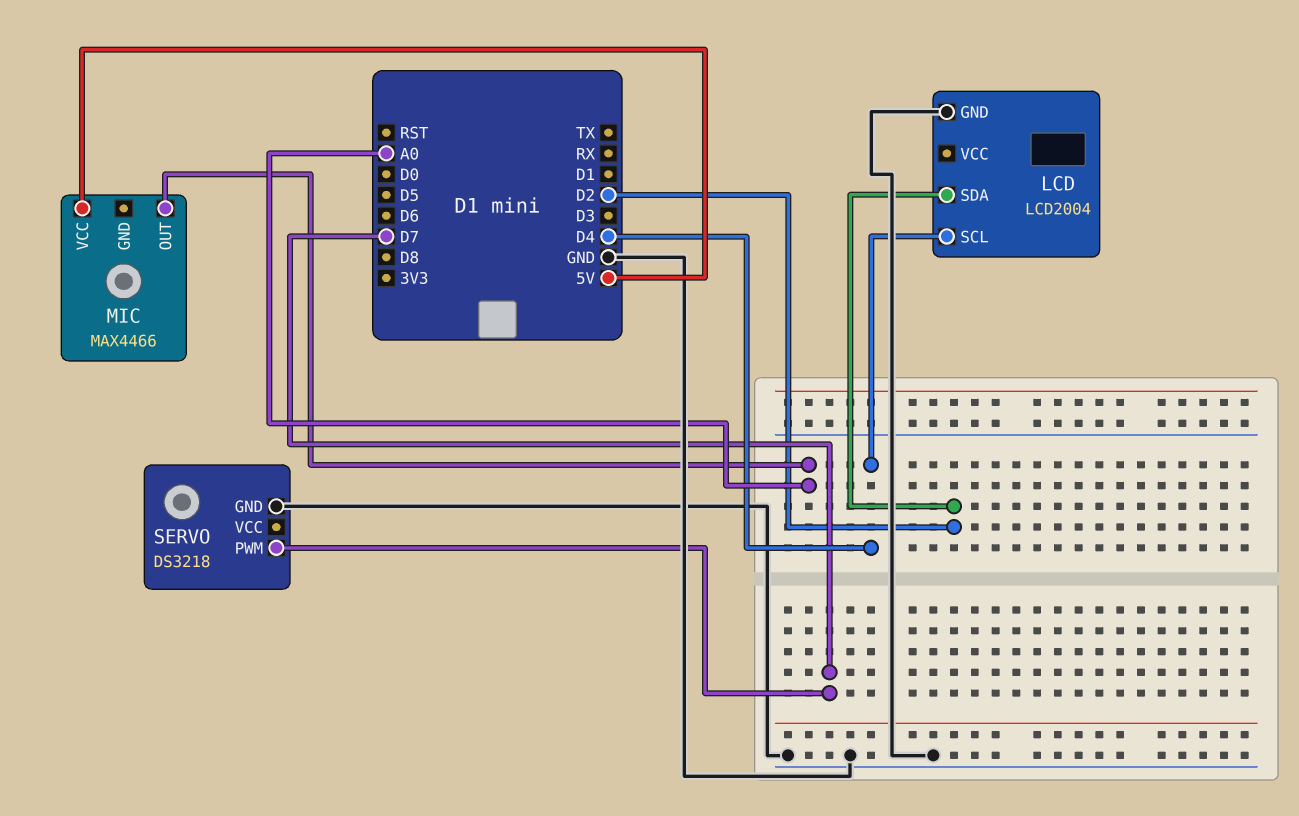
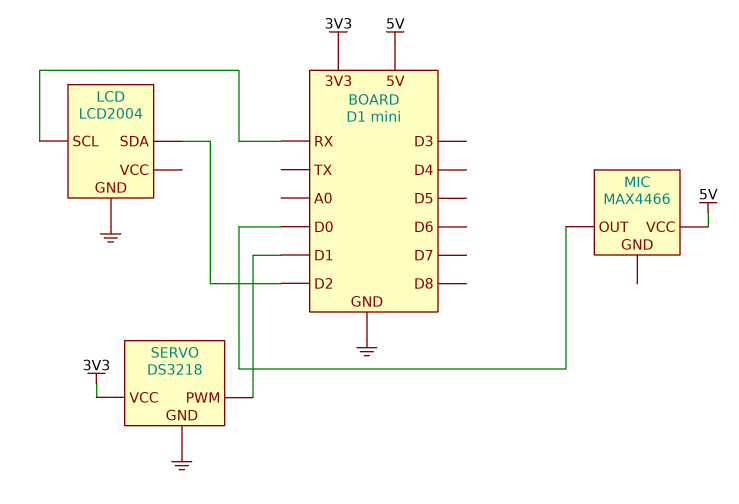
LCD pin SCL: D4 -> RX
MIC pin OUT: A0 -> D0
SERVO pin PWM: D7 -> D1
SERVO pin VCC: none -> 3V3

